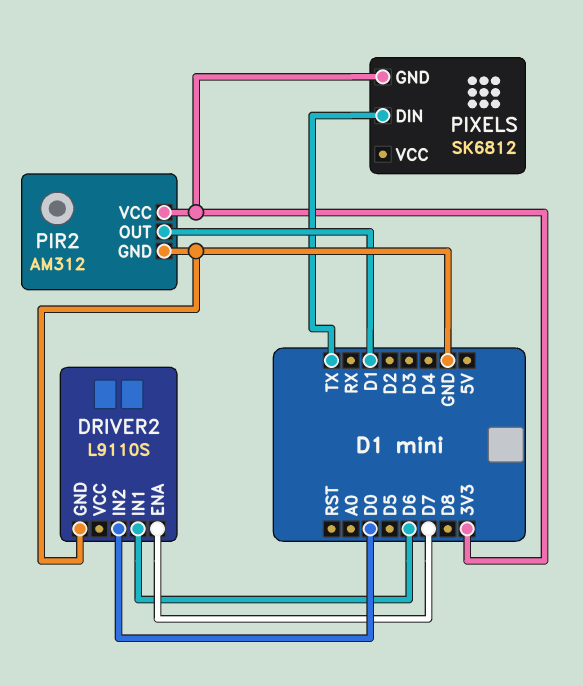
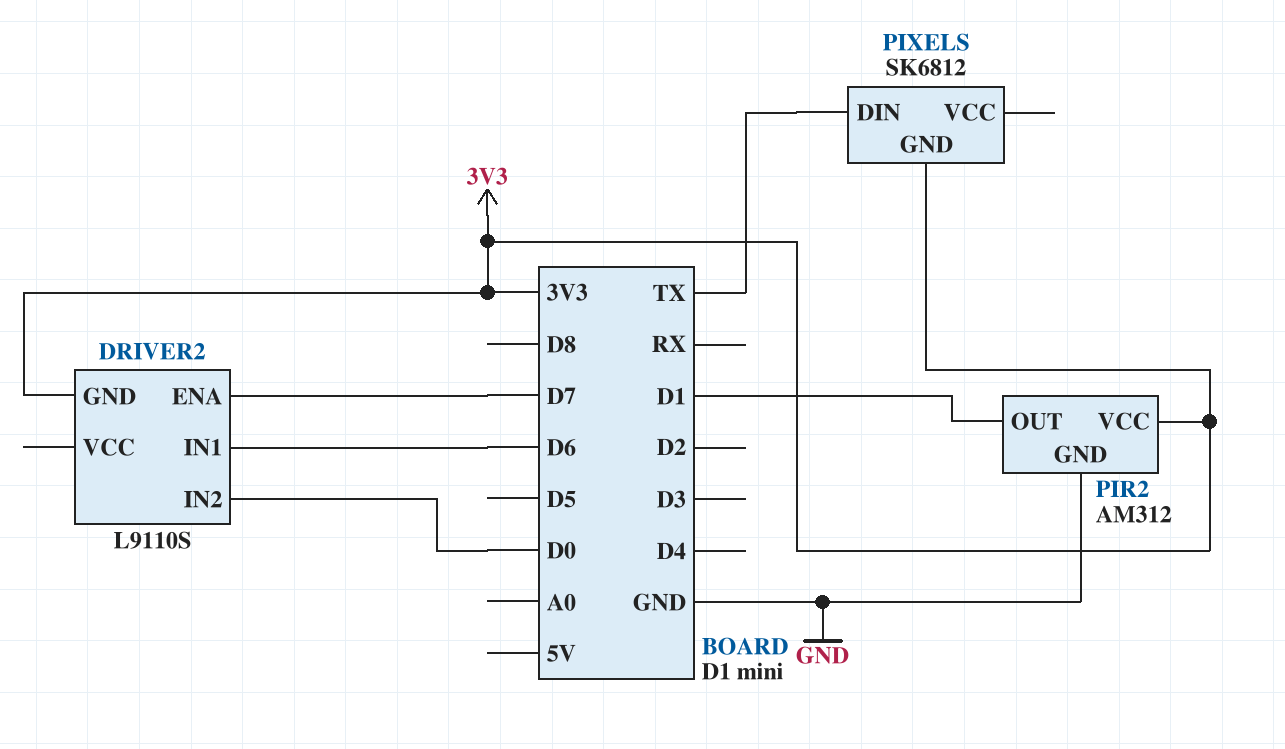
DRIVER2 pin GND: GND -> 3V3

